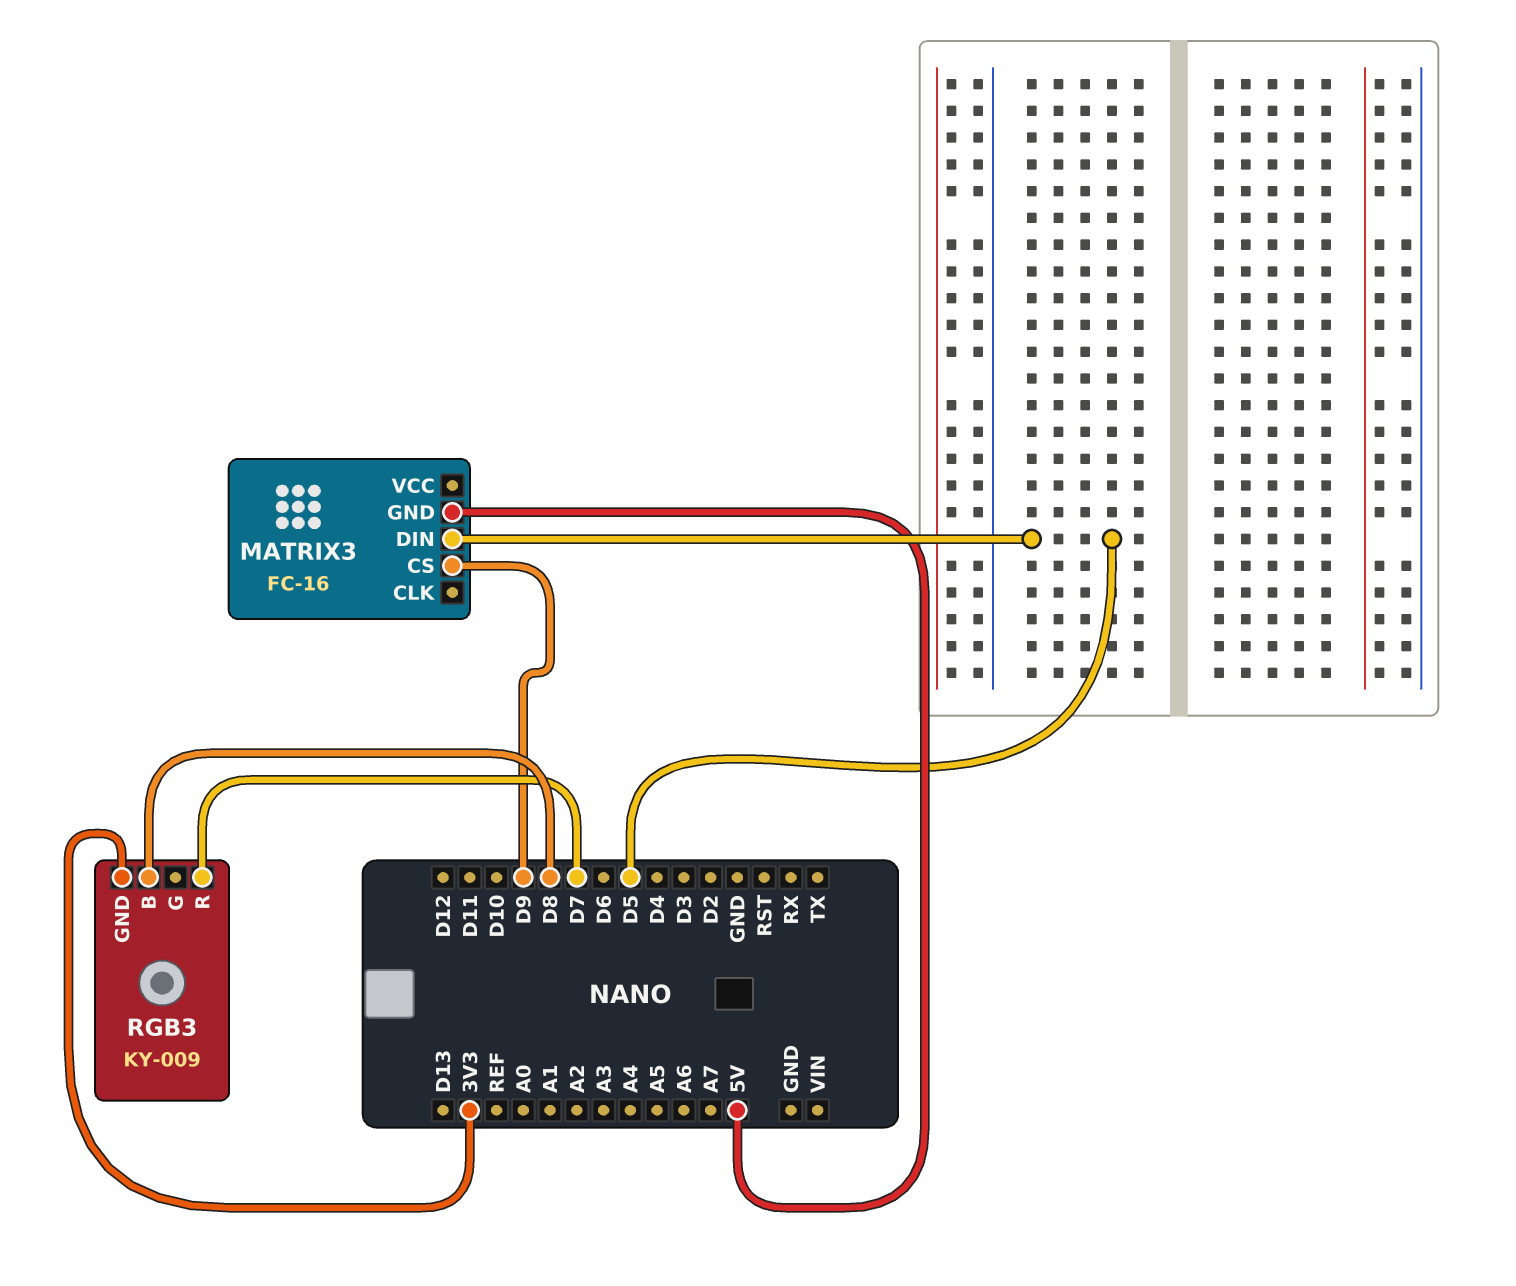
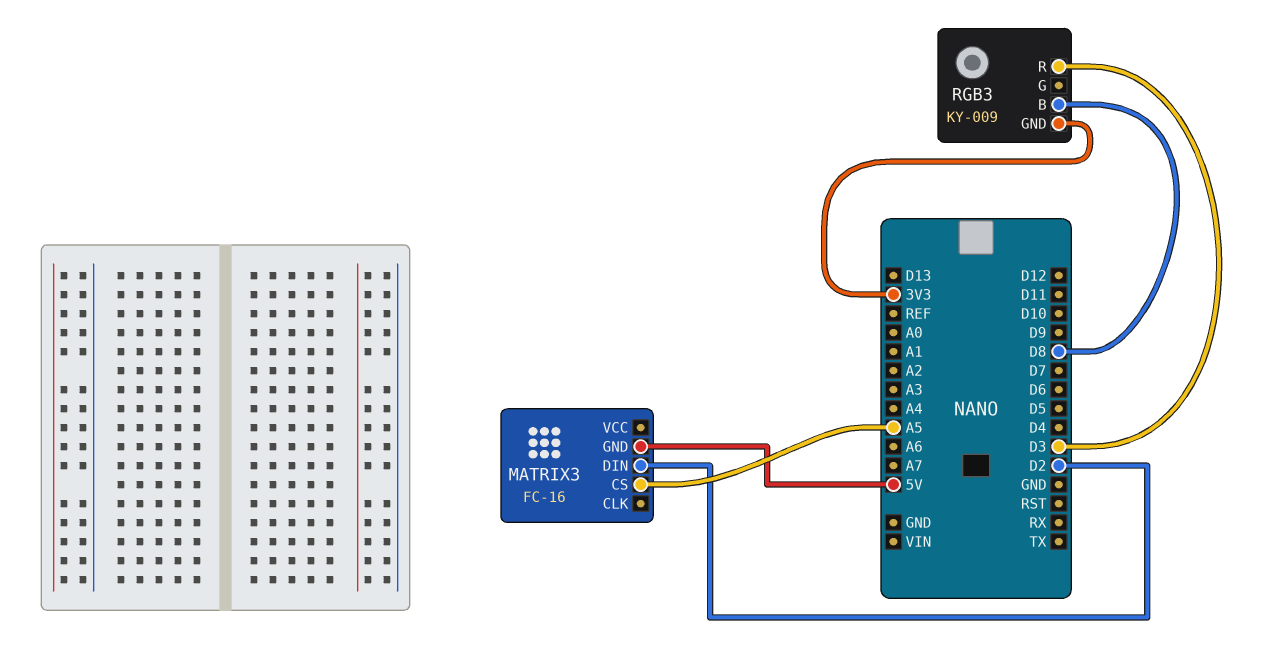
MATRIX3 pin CS: D9 -> A5
MATRIX3 pin DIN: D5 -> D2
RGB3 pin R: D7 -> D3

